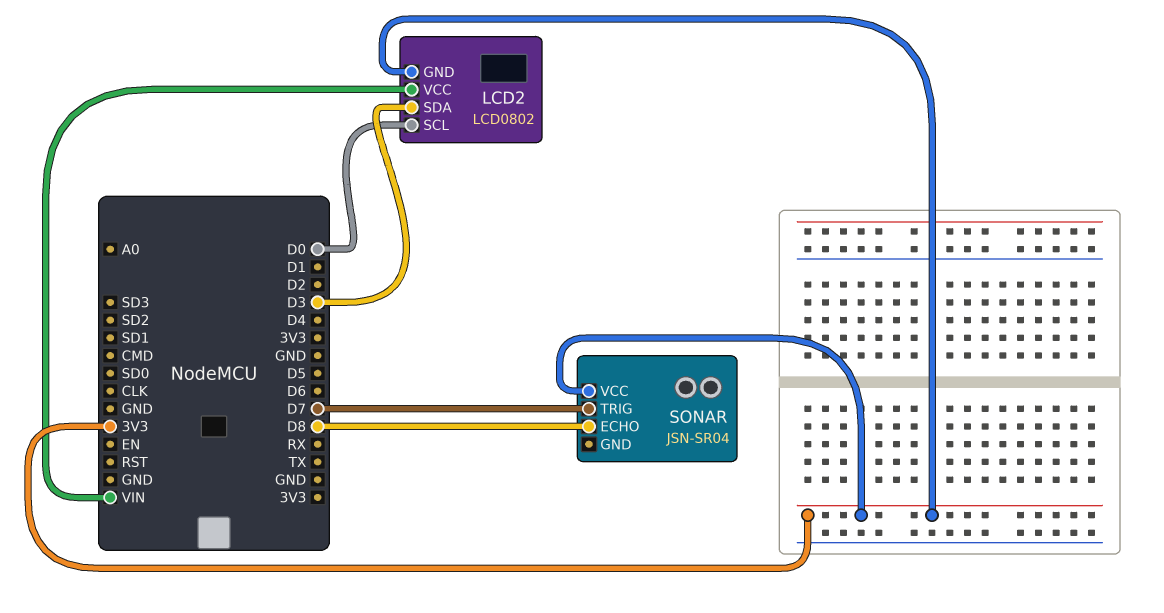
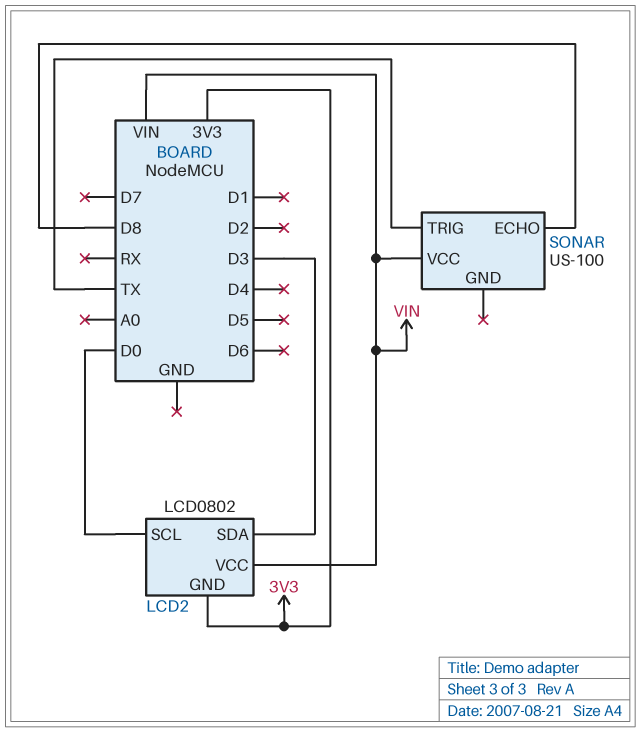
SONAR: JSN-SR04 -> US-100
SONAR pin TRIG: D7 -> TX
SONAR pin VCC: 3V3 -> VIN

